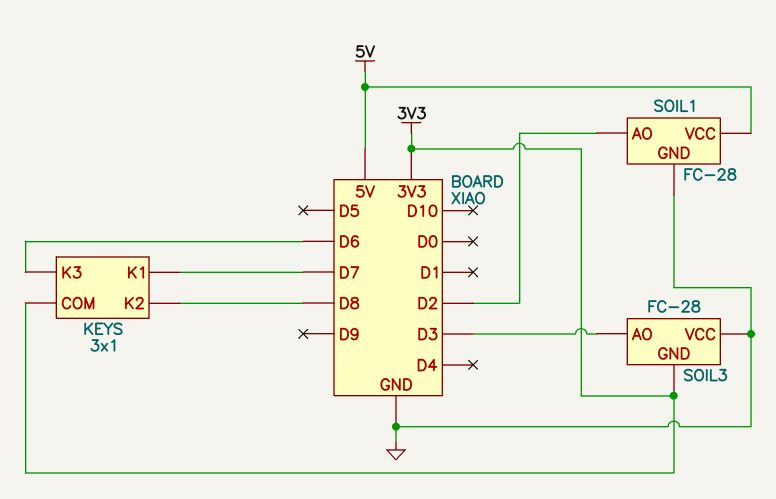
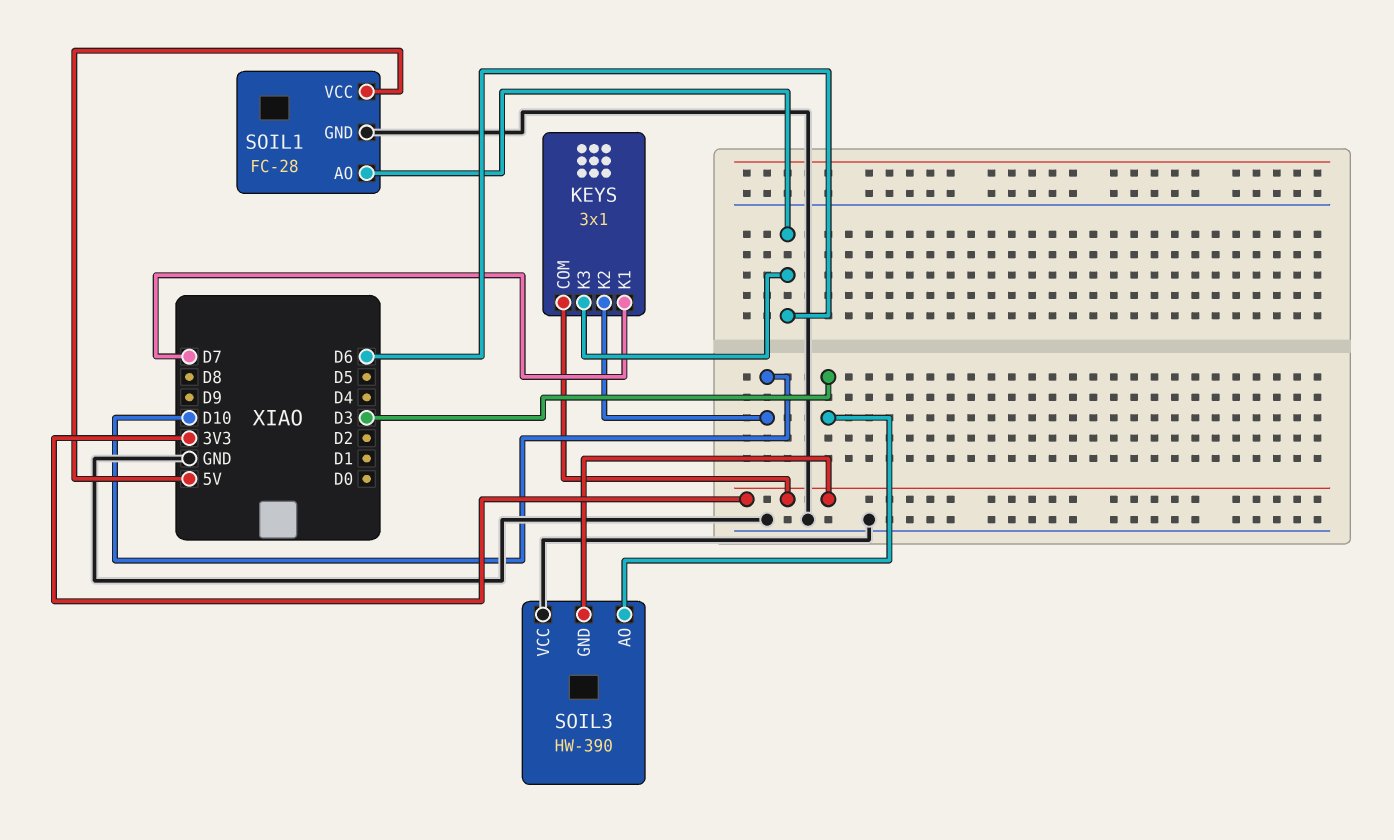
KEYS pin K2: D8 -> D10
SOIL1 pin AO: D2 -> D6
SOIL3: FC-28 -> HW-390

